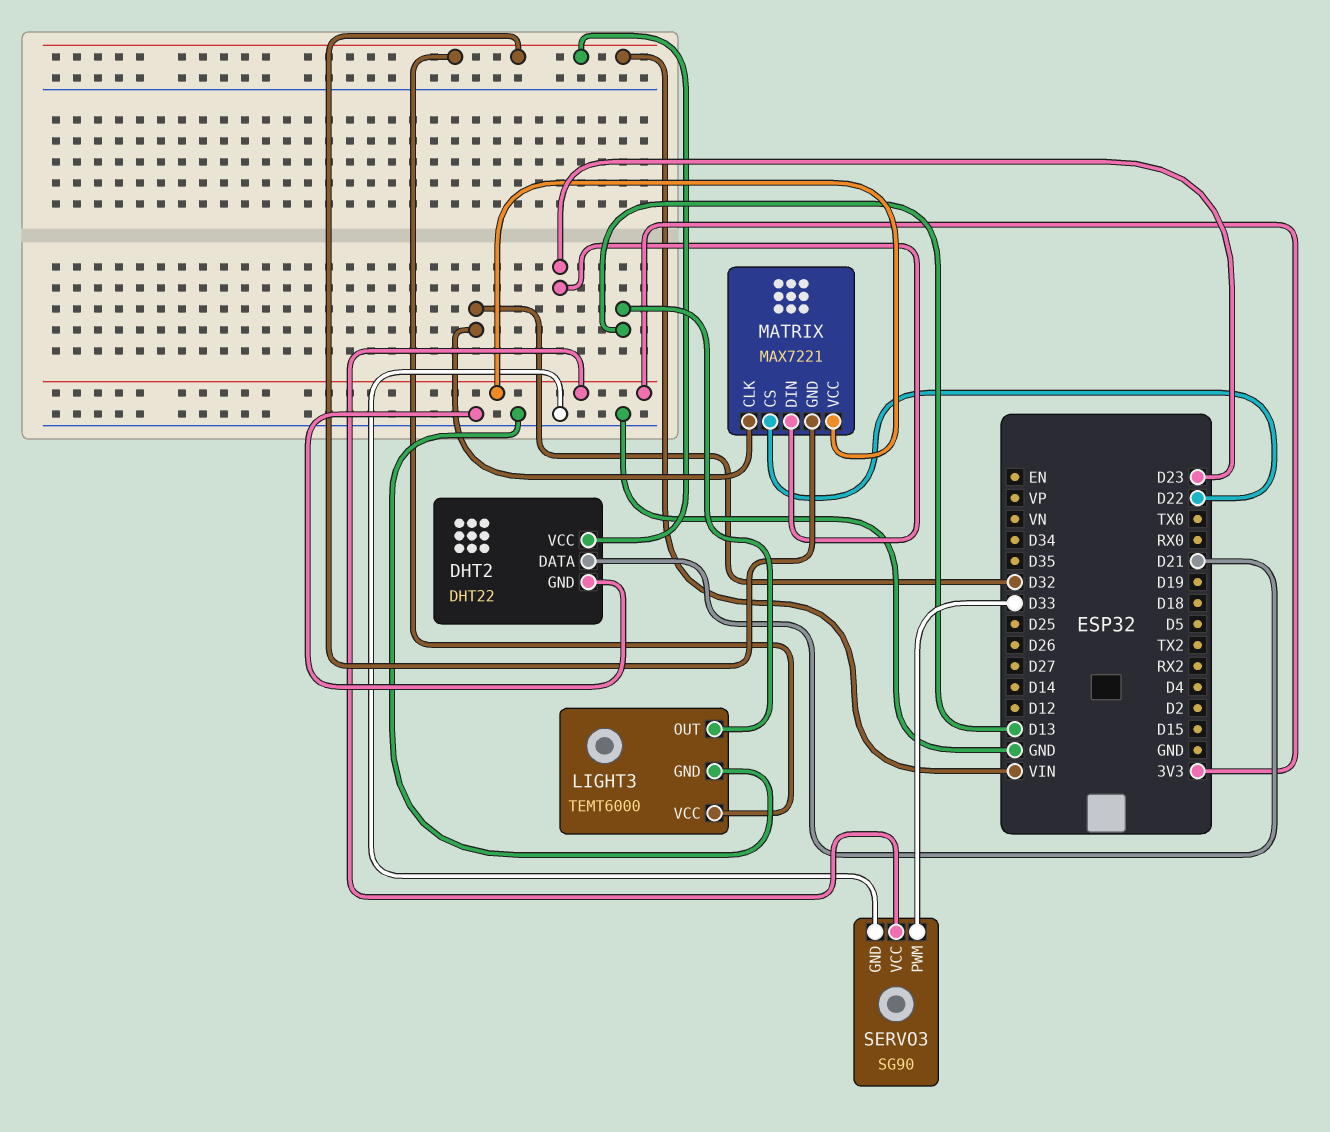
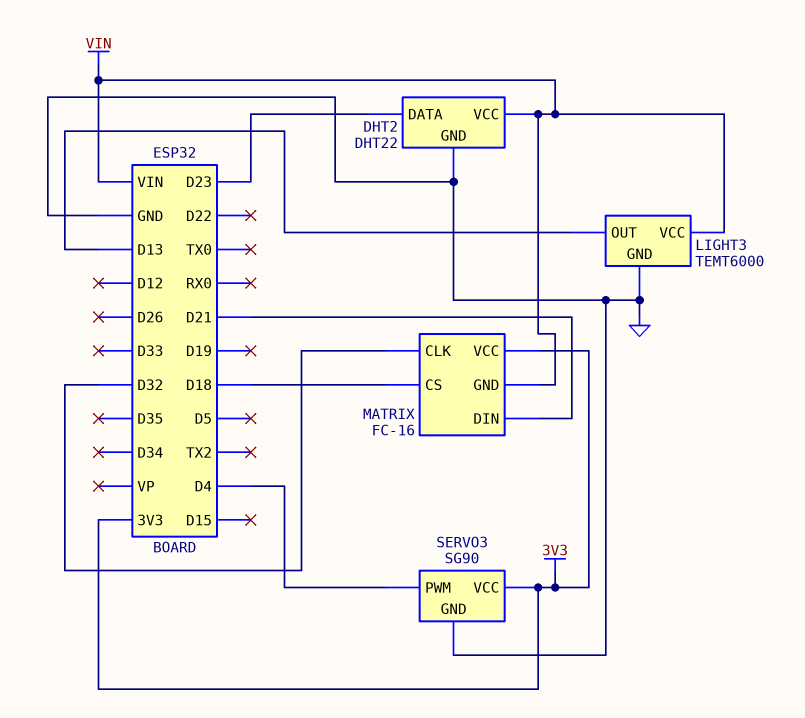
DHT2 pin DATA: D21 -> D23
MATRIX: MAX7221 -> FC-16
MATRIX pin CS: D22 -> D18
MATRIX pin DIN: D23 -> D21
SERVO3 pin PWM: D33 -> D4

